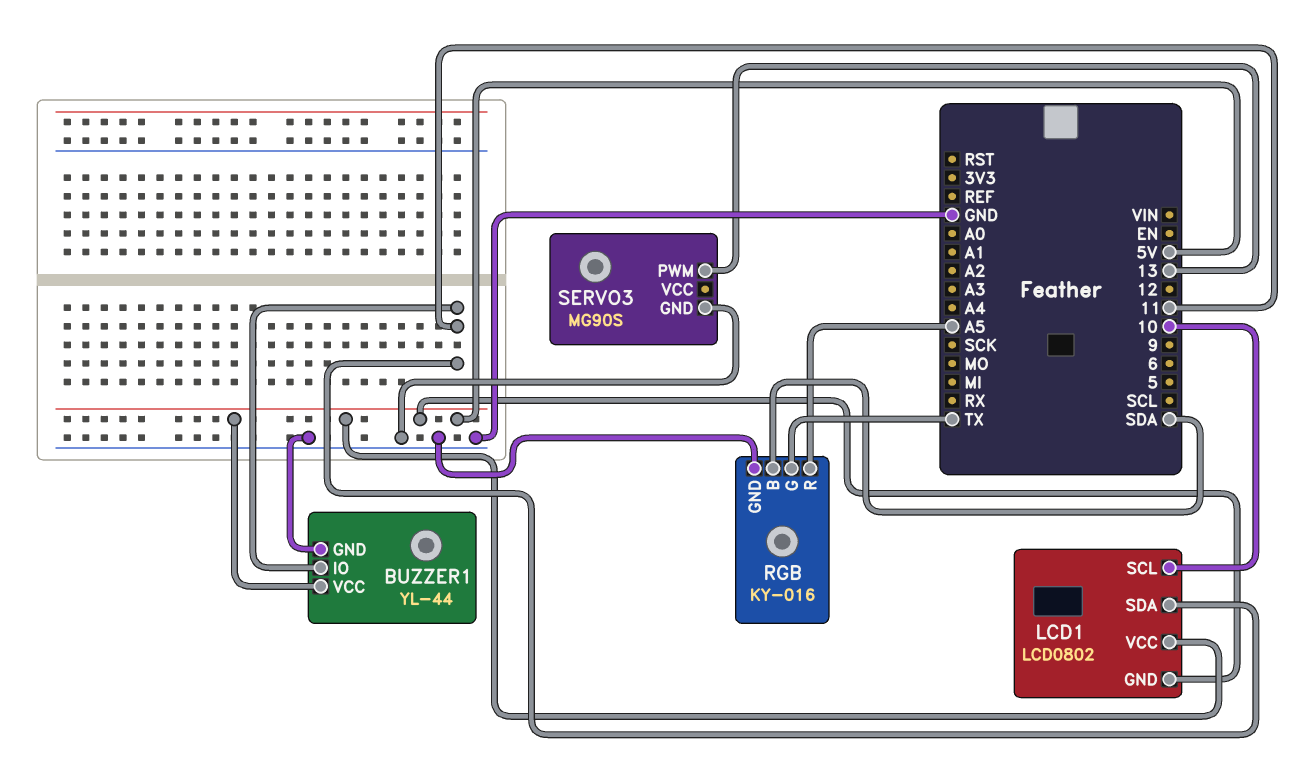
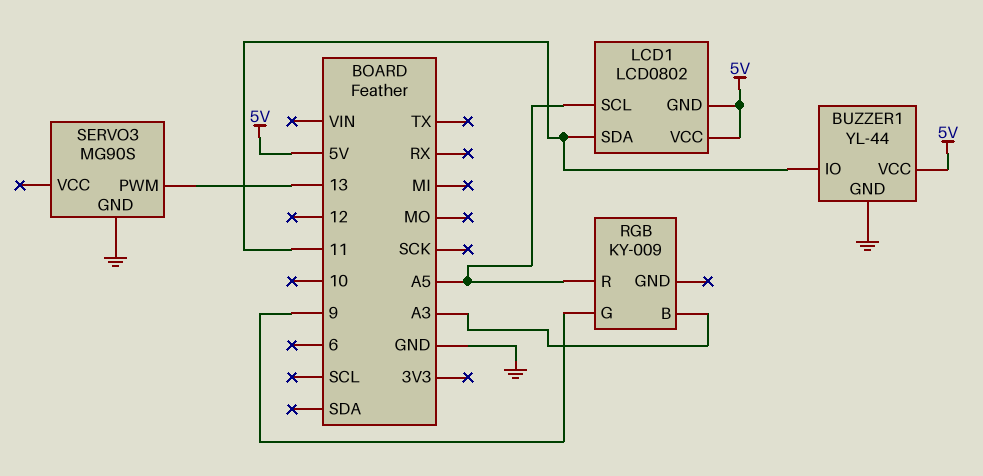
LCD1 pin SCL: 10 -> A5
RGB: KY-016 -> KY-009
RGB pin B: SDA -> A3
RGB pin G: TX -> 9
RGB pin GND: GND -> none

